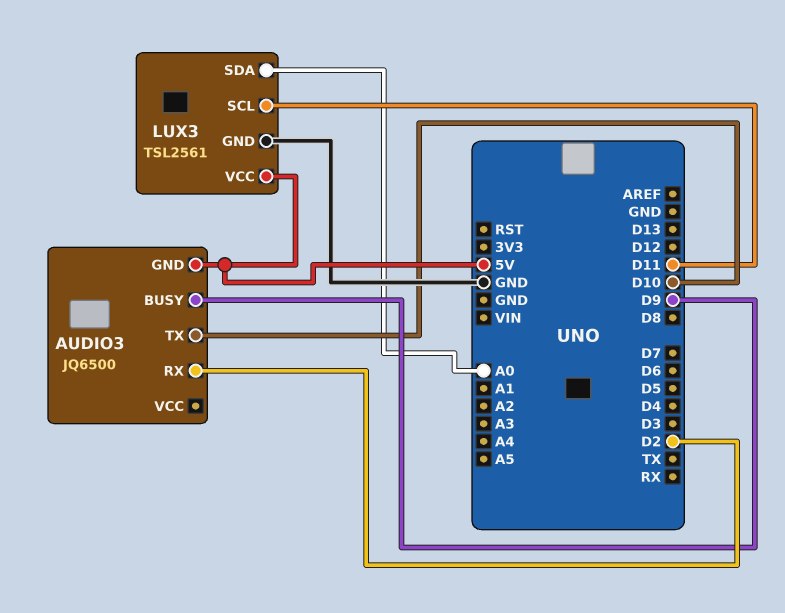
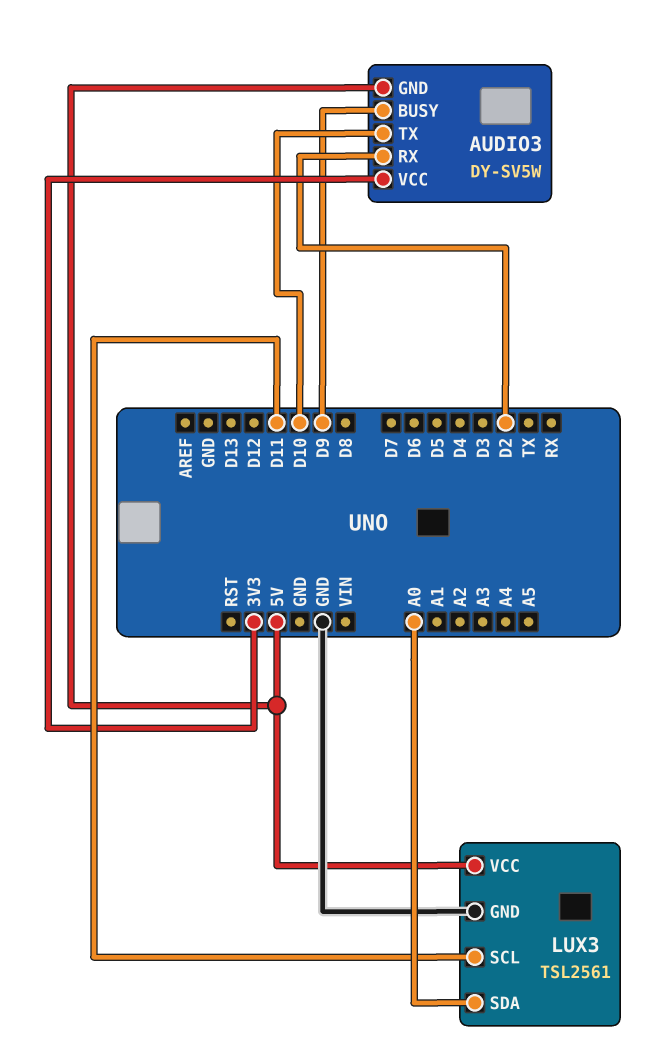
AUDIO3: JQ6500 -> DY-SV5W
AUDIO3 pin VCC: none -> 3V3

